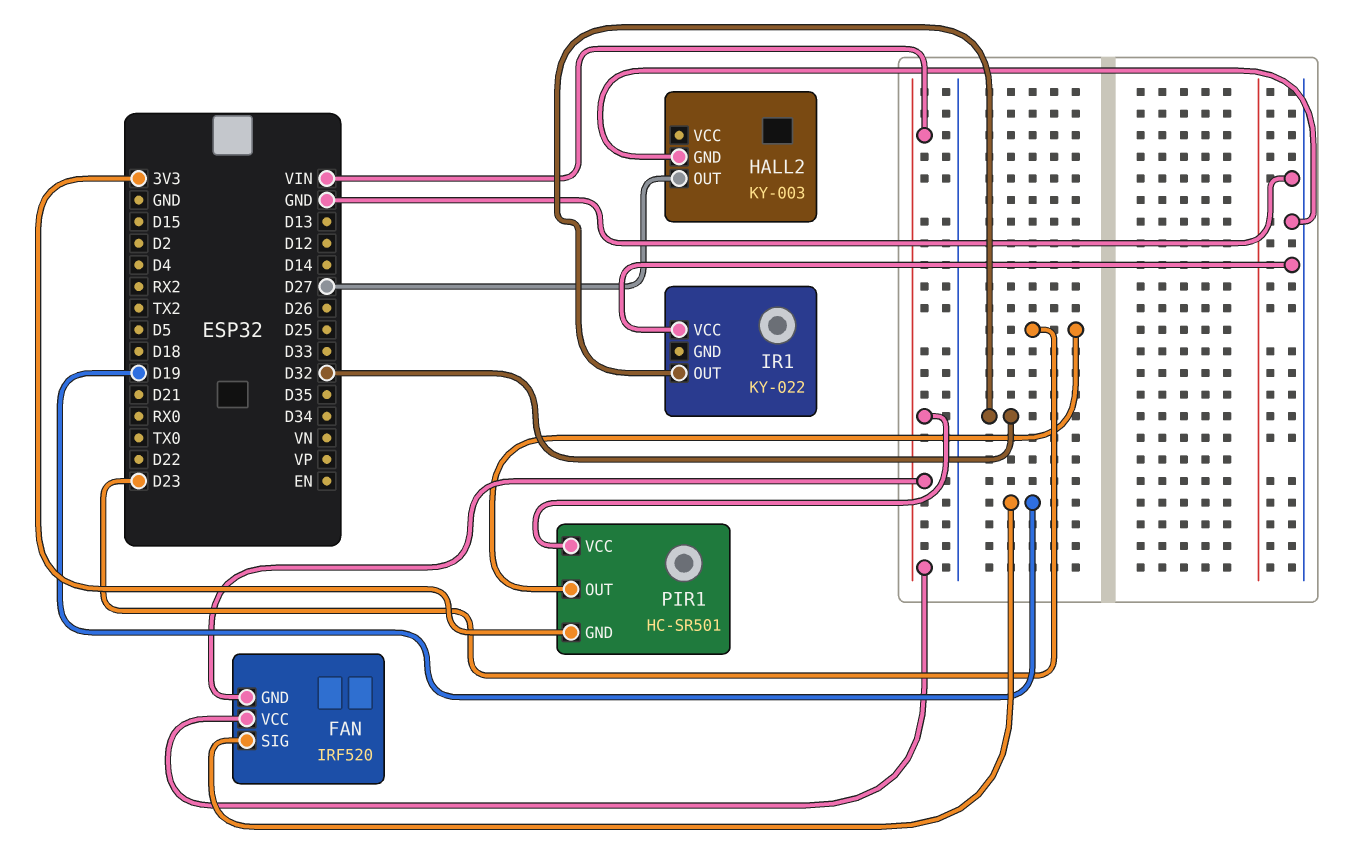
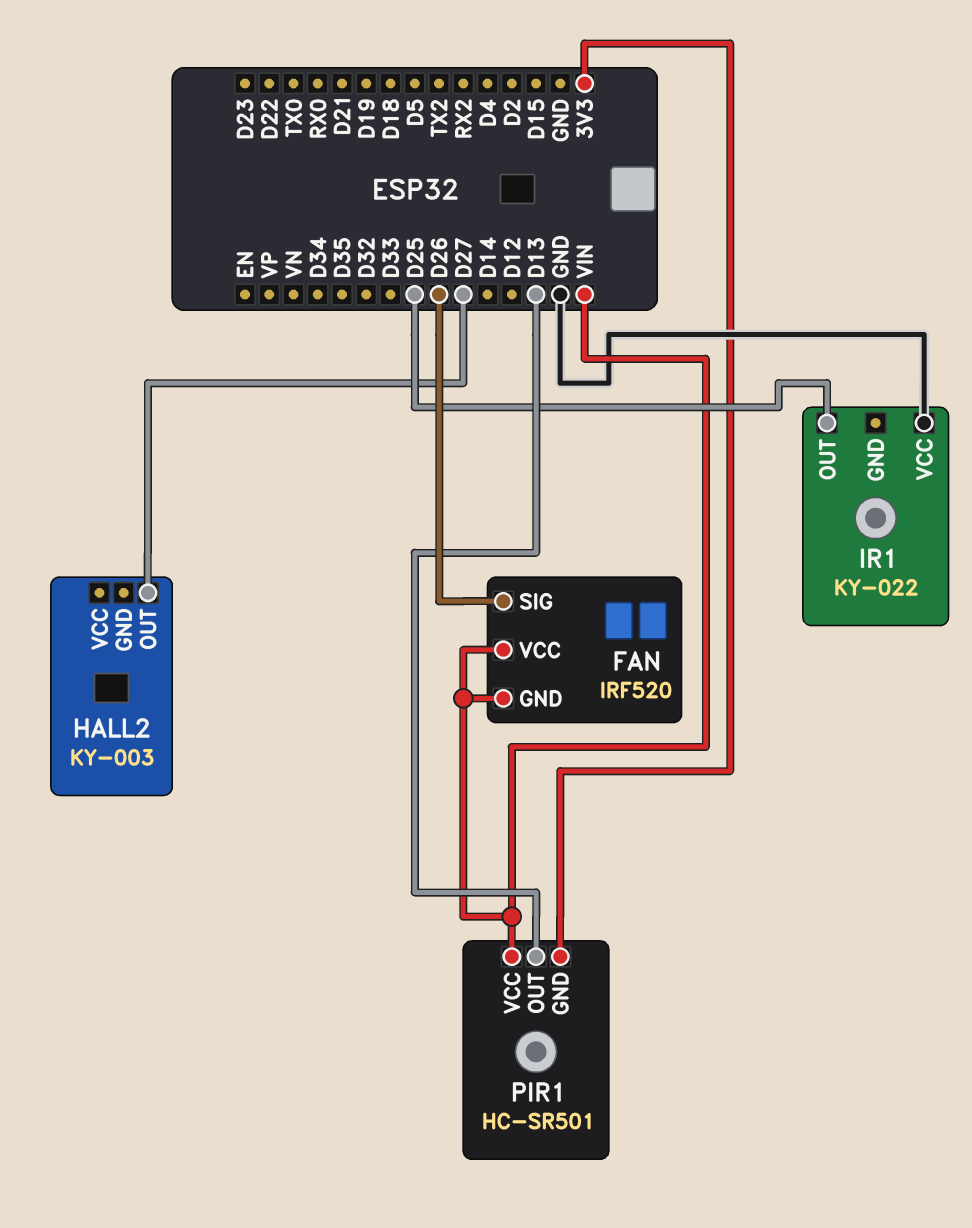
FAN pin SIG: D19 -> D26
HALL2 pin GND: GND -> none
IR1 pin OUT: D32 -> D25
PIR1 pin OUT: D23 -> D13

